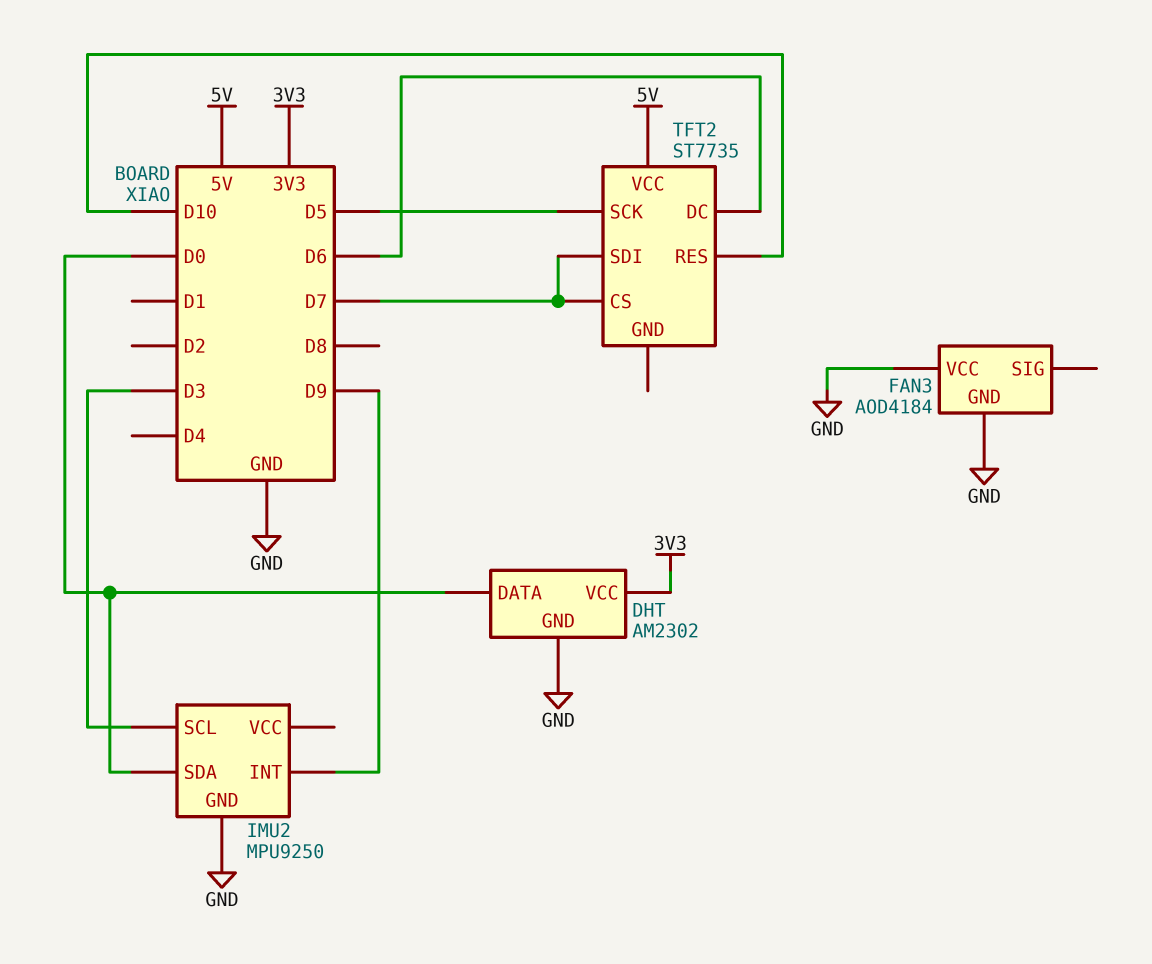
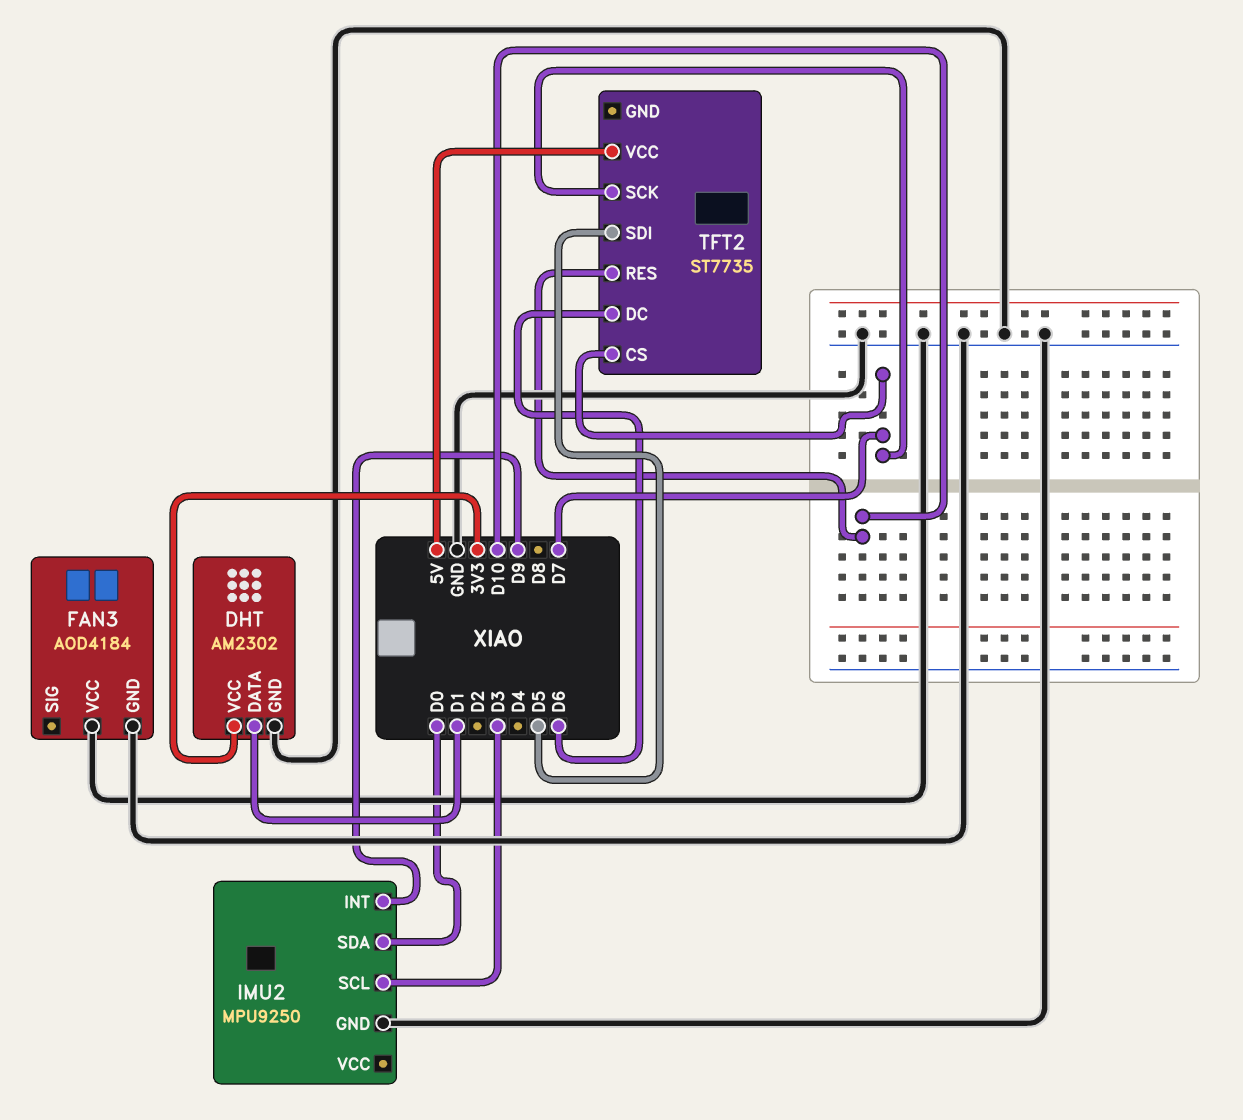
DHT pin DATA: D0 -> D1
TFT2 pin SCK: D5 -> D7
TFT2 pin SDI: D7 -> D5

